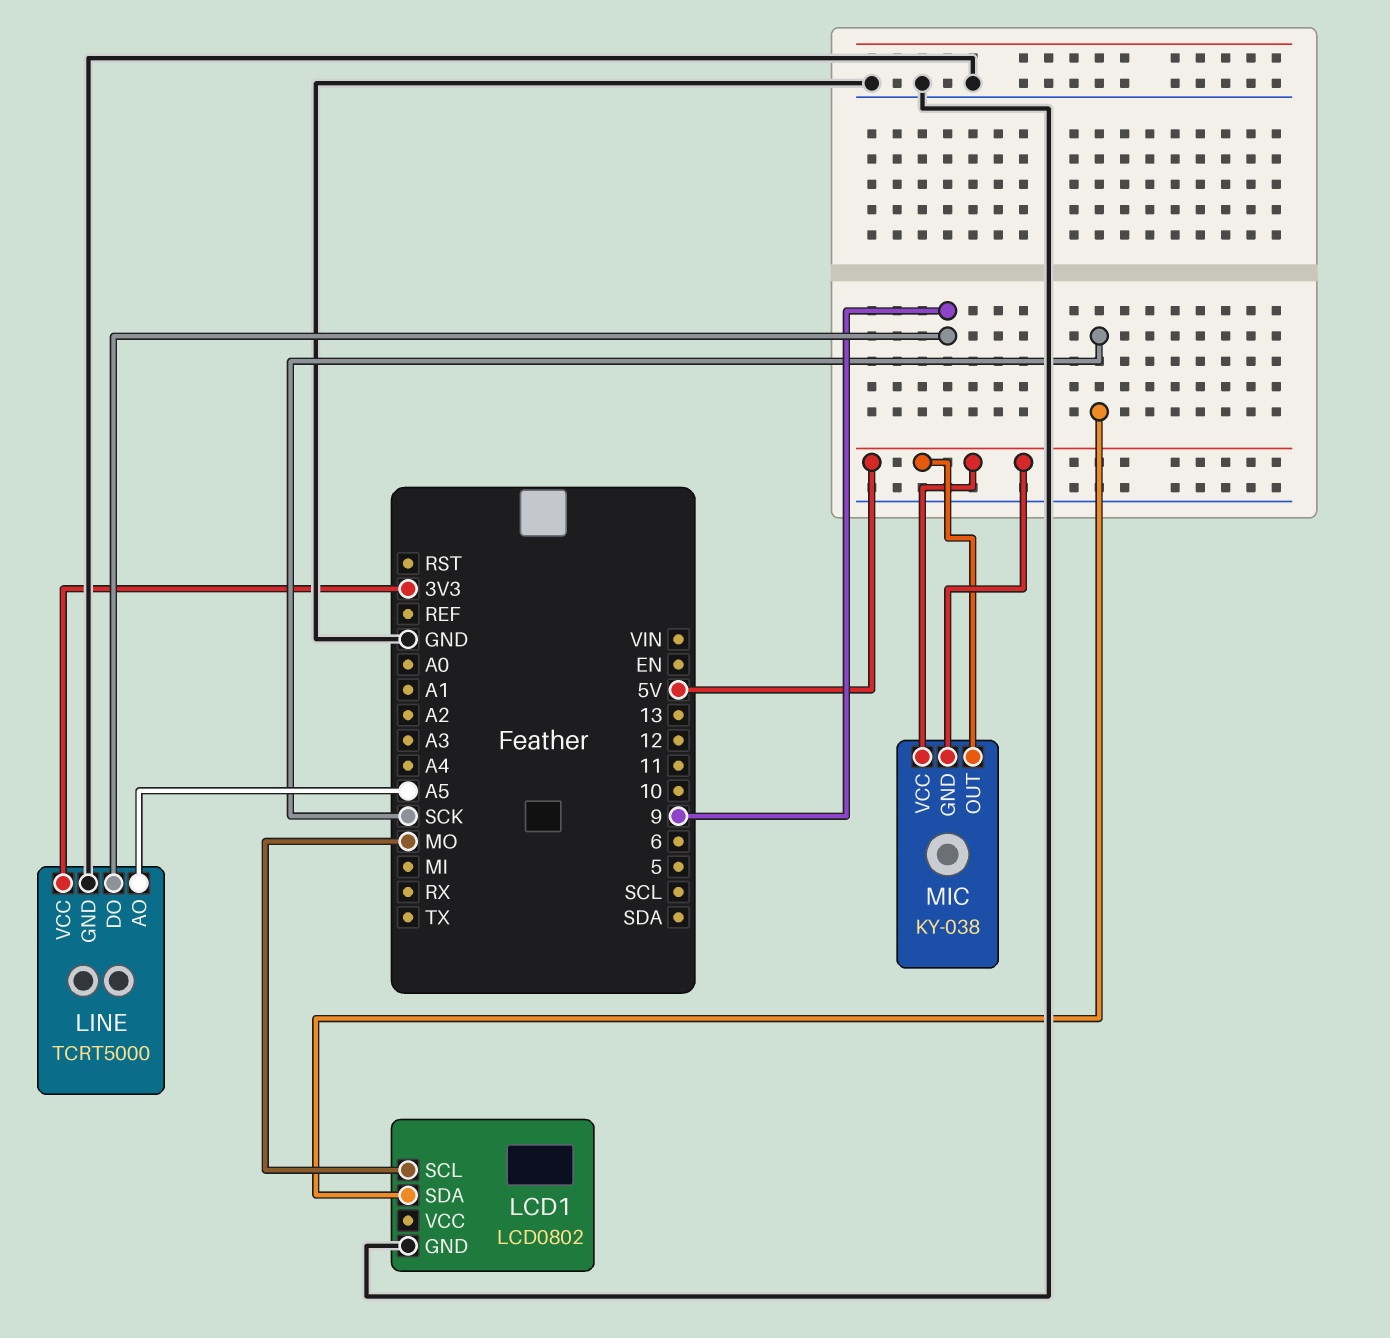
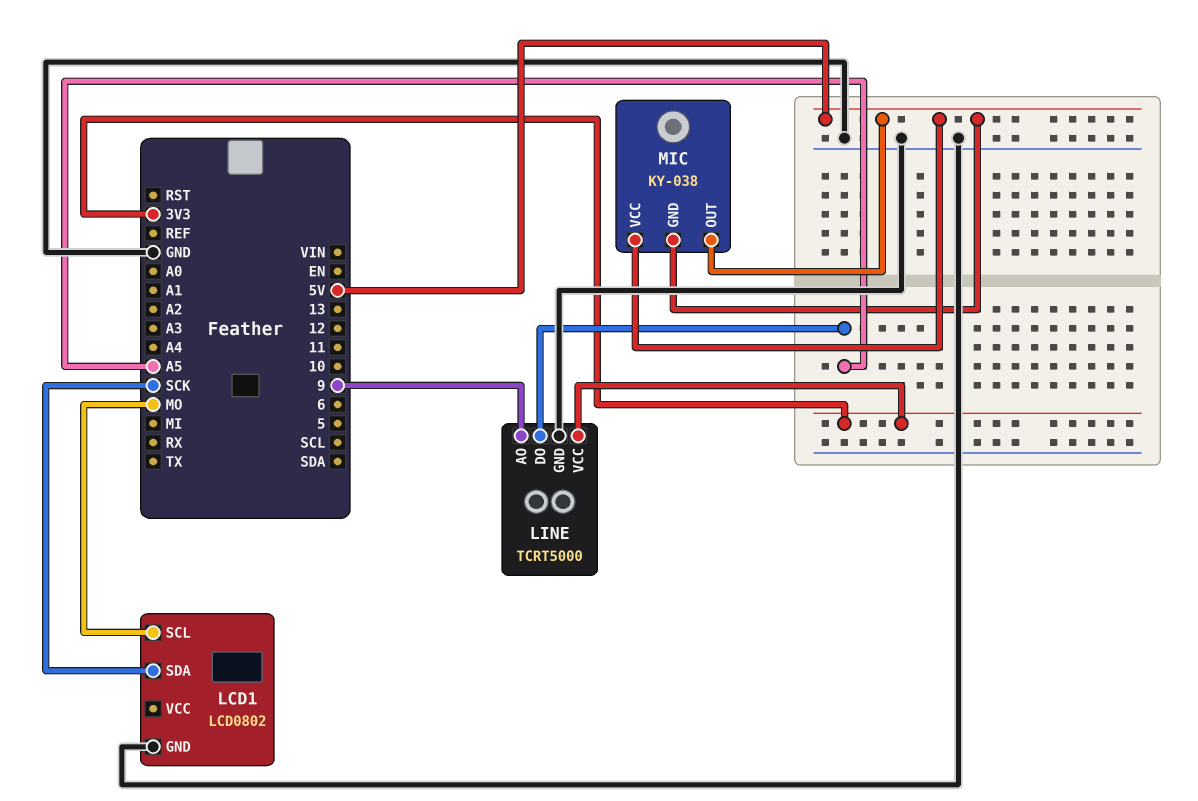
LINE pin AO: A5 -> 9
LINE pin DO: 9 -> A5

